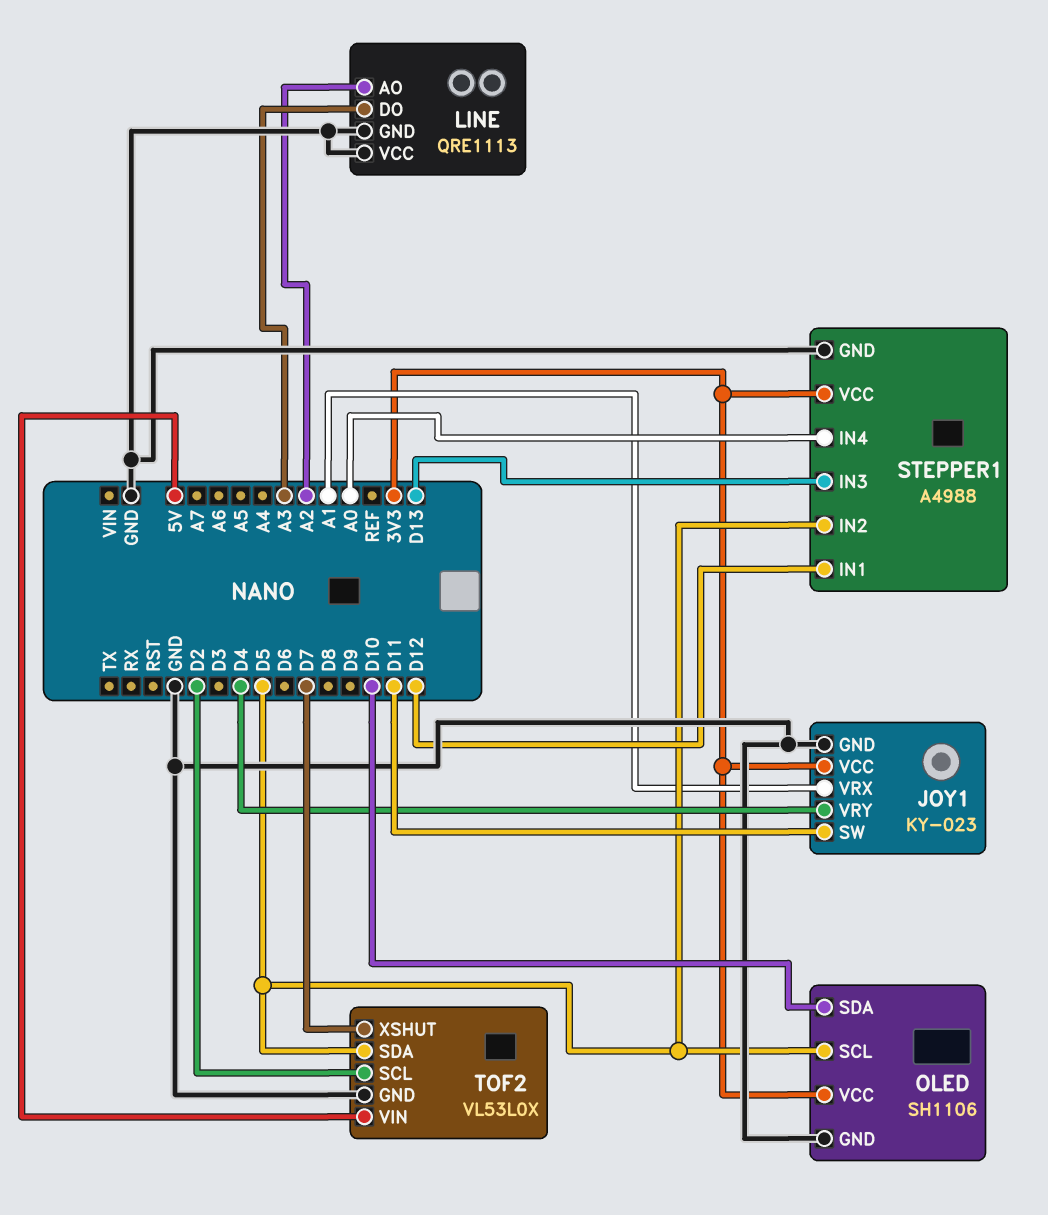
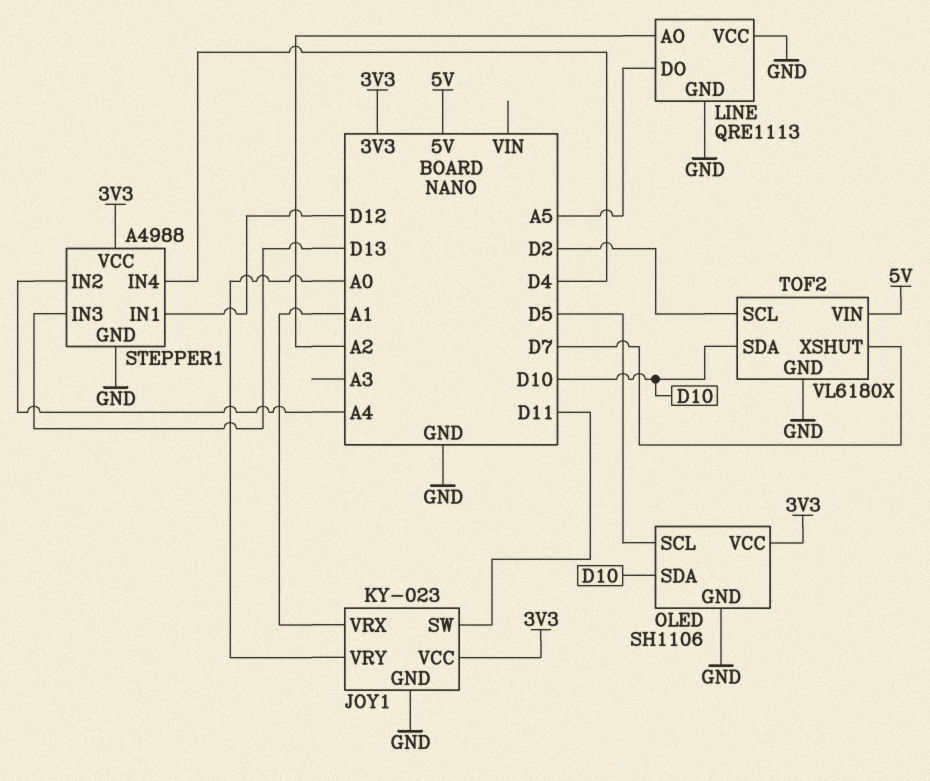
JOY1 pin VRY: D4 -> A0
LINE pin DO: A3 -> A5
STEPPER1 pin IN2: D5 -> A4
STEPPER1 pin IN4: A0 -> D4
TOF2: VL53L0X -> VL6180X
TOF2 pin SDA: D5 -> D10

